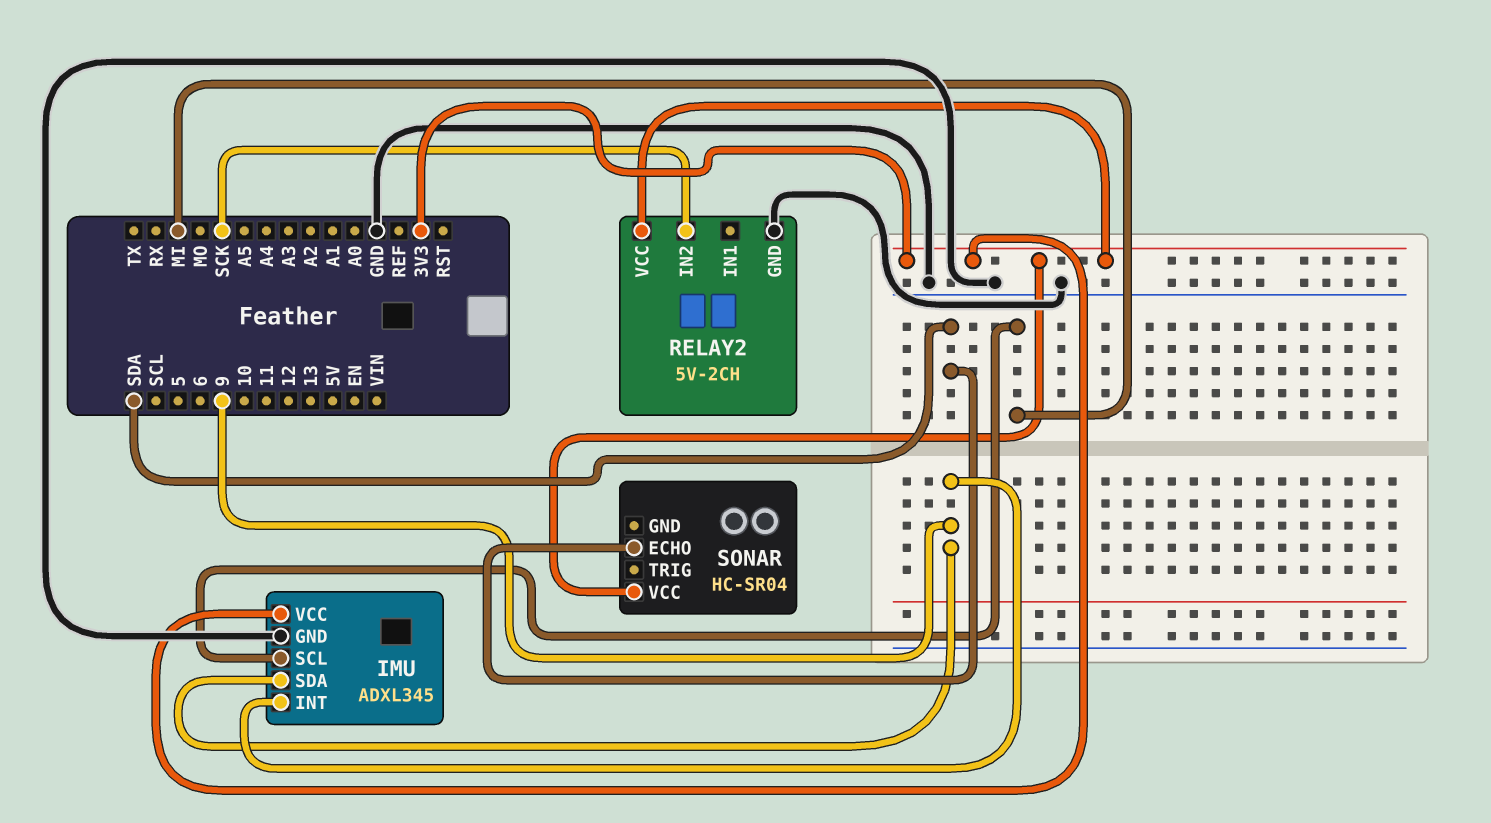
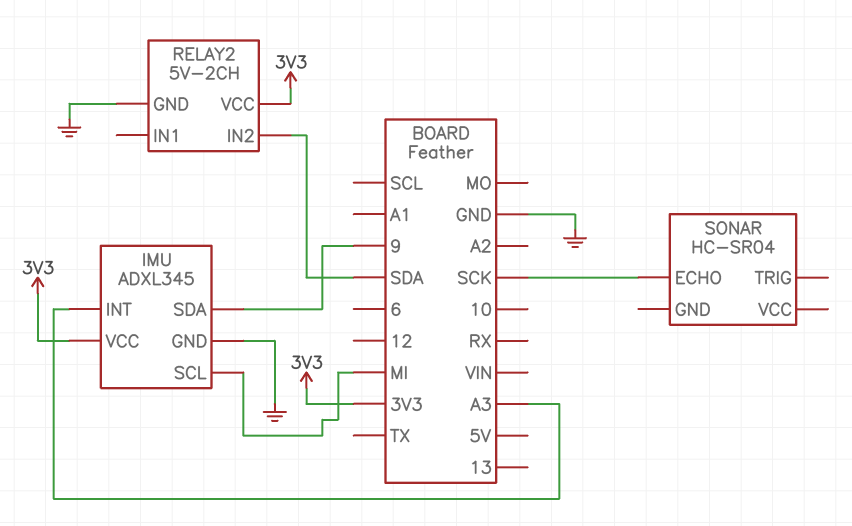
IMU pin INT: 9 -> A3
RELAY2 pin IN2: SCK -> SDA
SONAR pin ECHO: SDA -> SCK
SONAR pin VCC: 3V3 -> none

